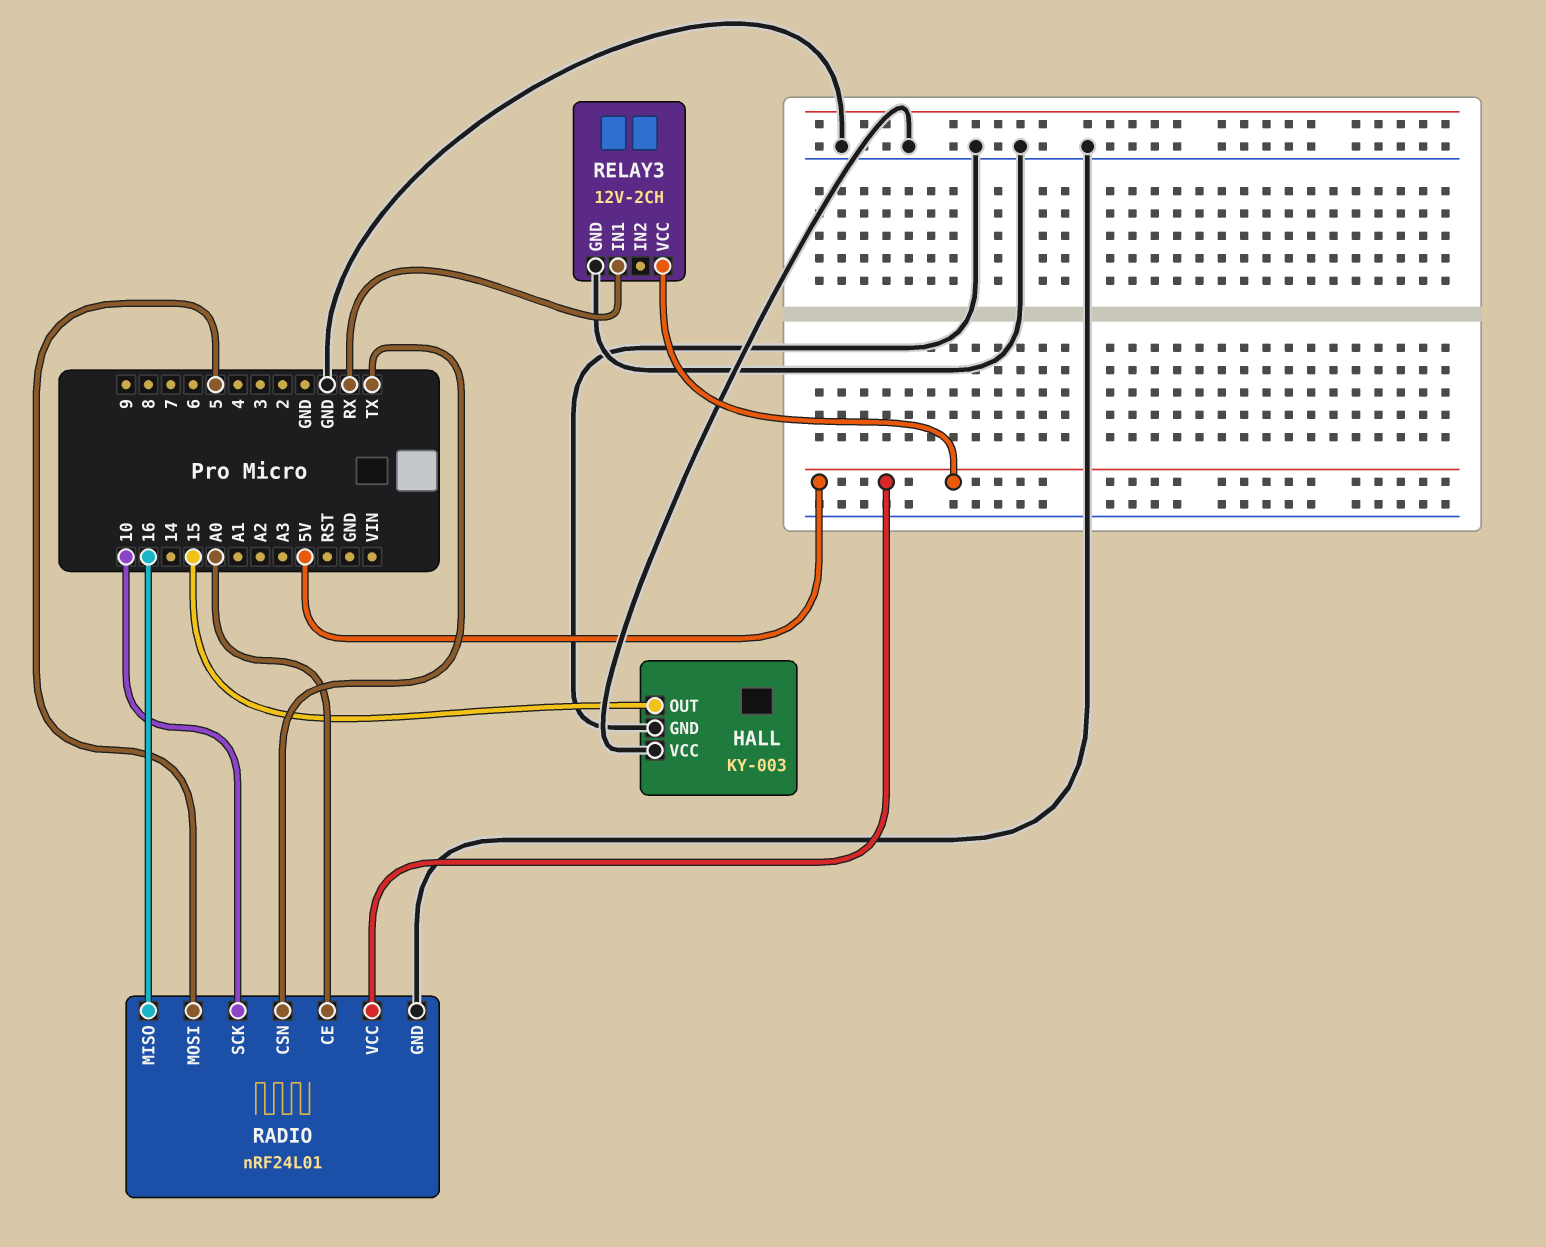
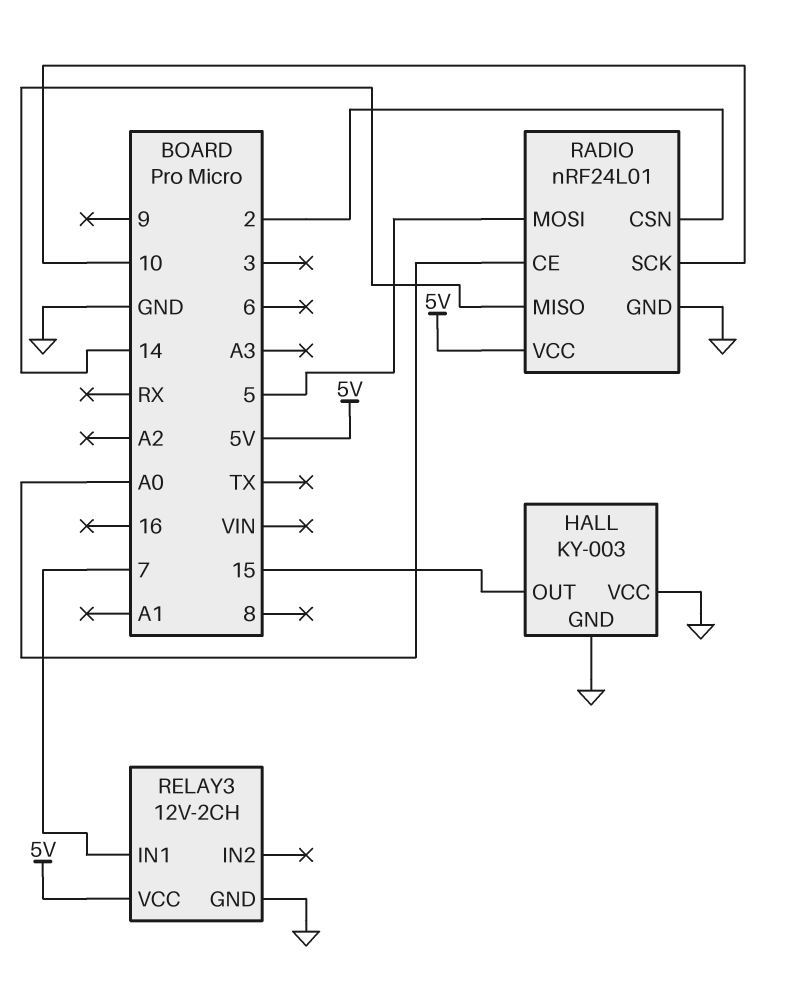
RADIO pin CSN: TX -> 2
RADIO pin MISO: 16 -> 14
RELAY3 pin IN1: RX -> 7

